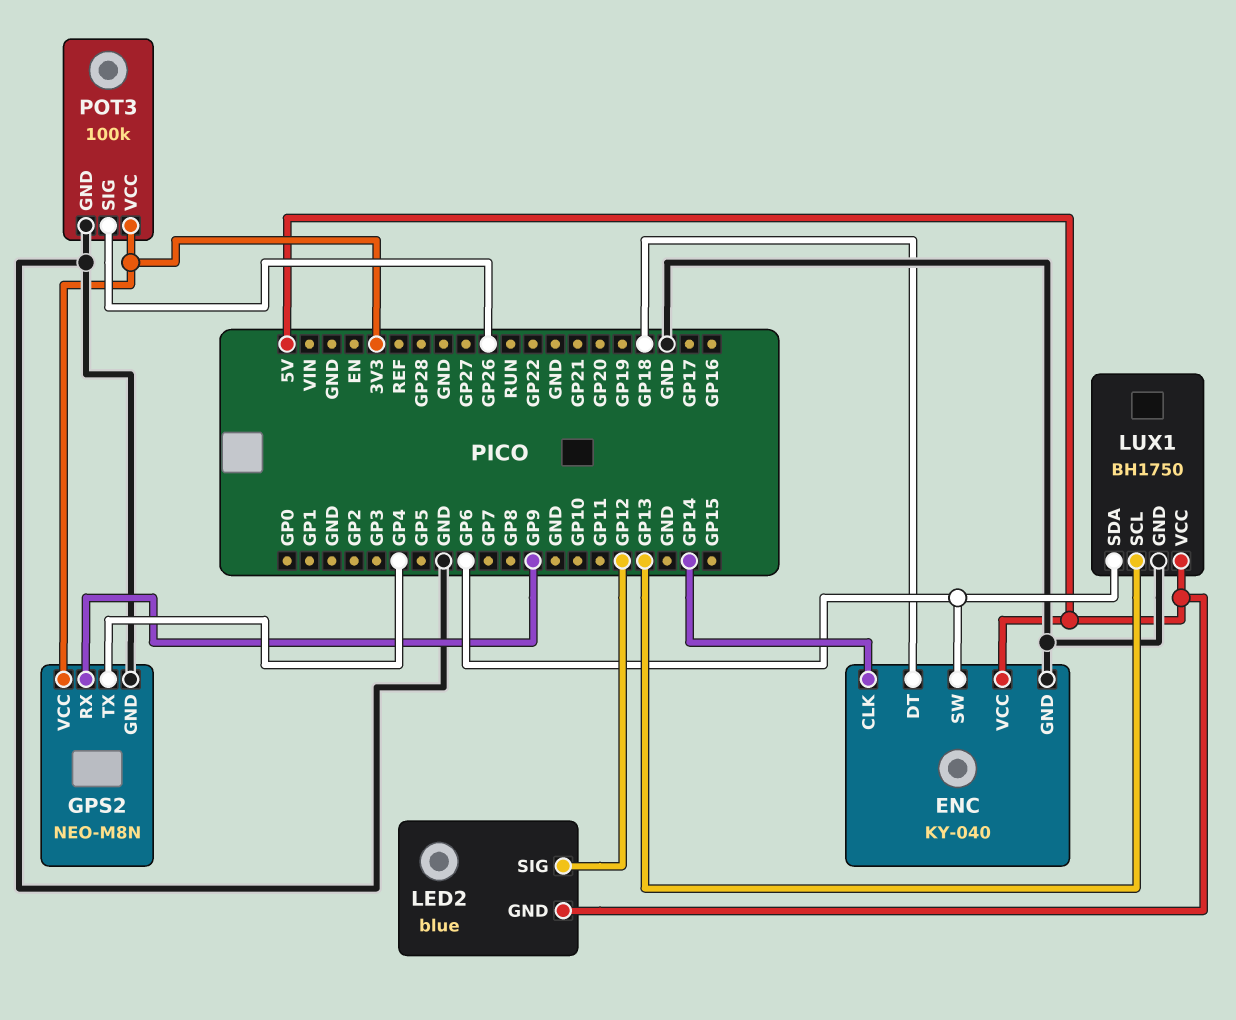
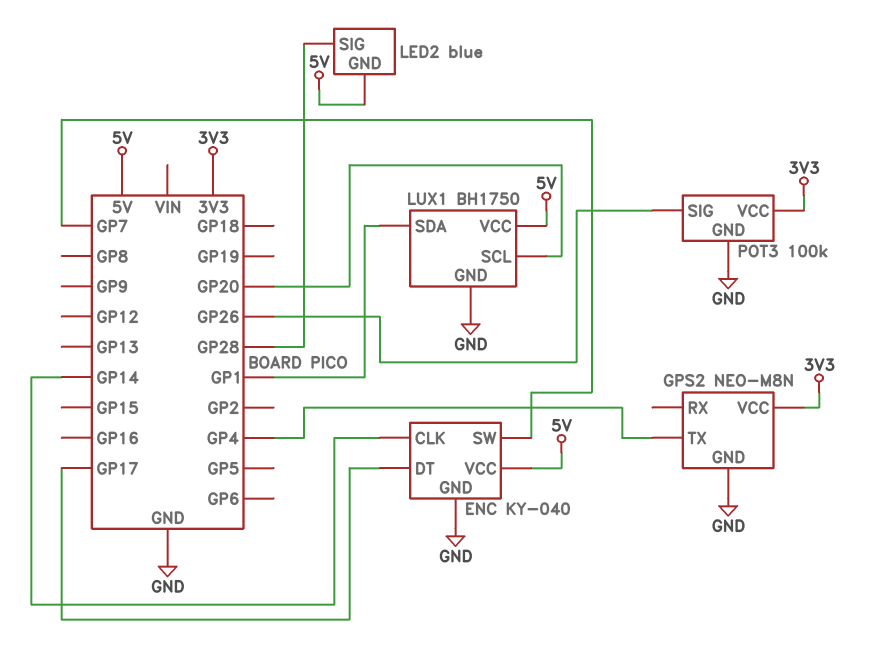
ENC pin DT: GP18 -> GP17
ENC pin SW: GP6 -> GP7
GPS2 pin RX: GP9 -> none
LED2 pin SIG: GP12 -> GP28
LUX1 pin SCL: GP13 -> GP20
LUX1 pin SDA: GP6 -> GP1

